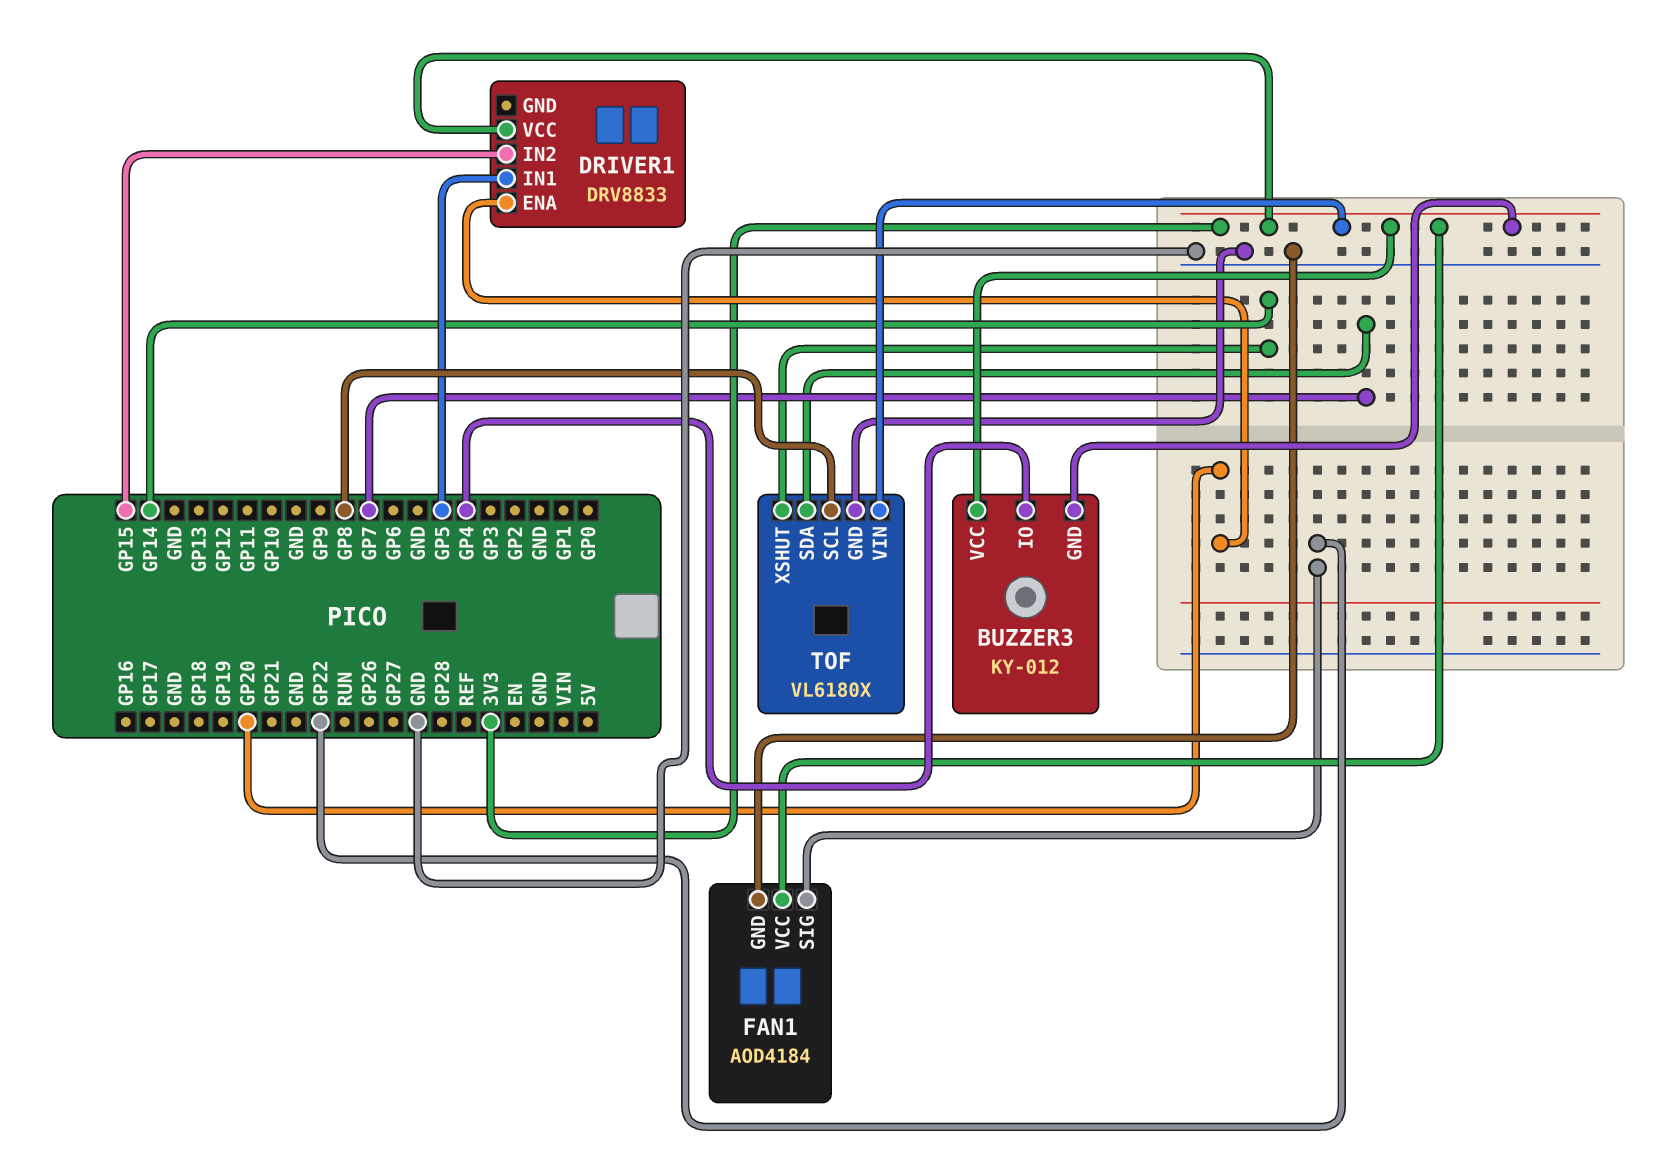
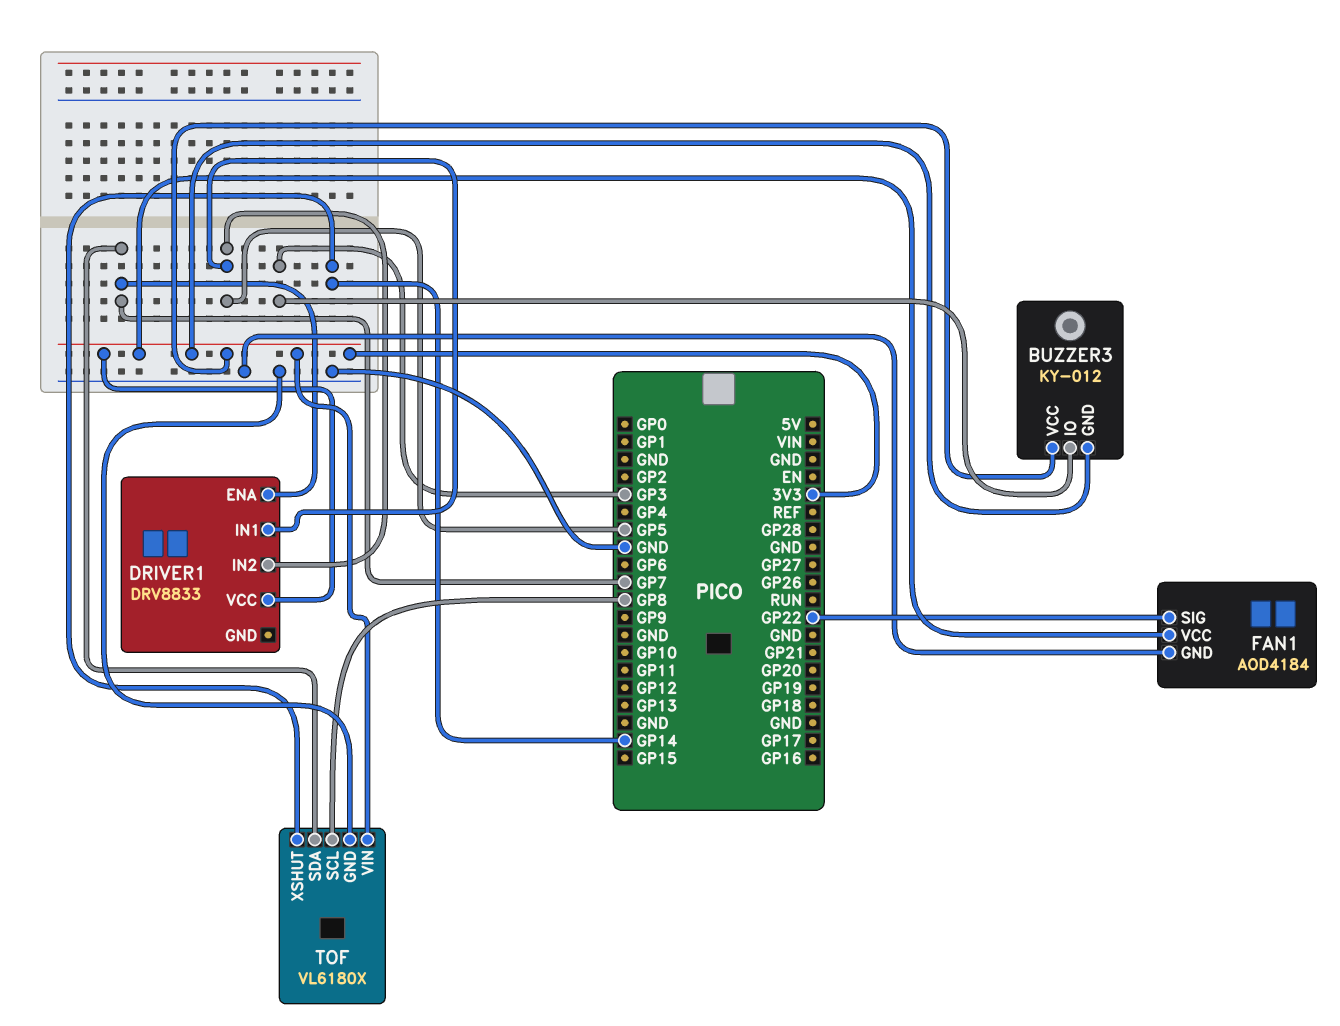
BUZZER3 pin IO: GP4 -> GP3
DRIVER1 pin ENA: GP20 -> GP7
DRIVER1 pin IN2: GP15 -> GP5

